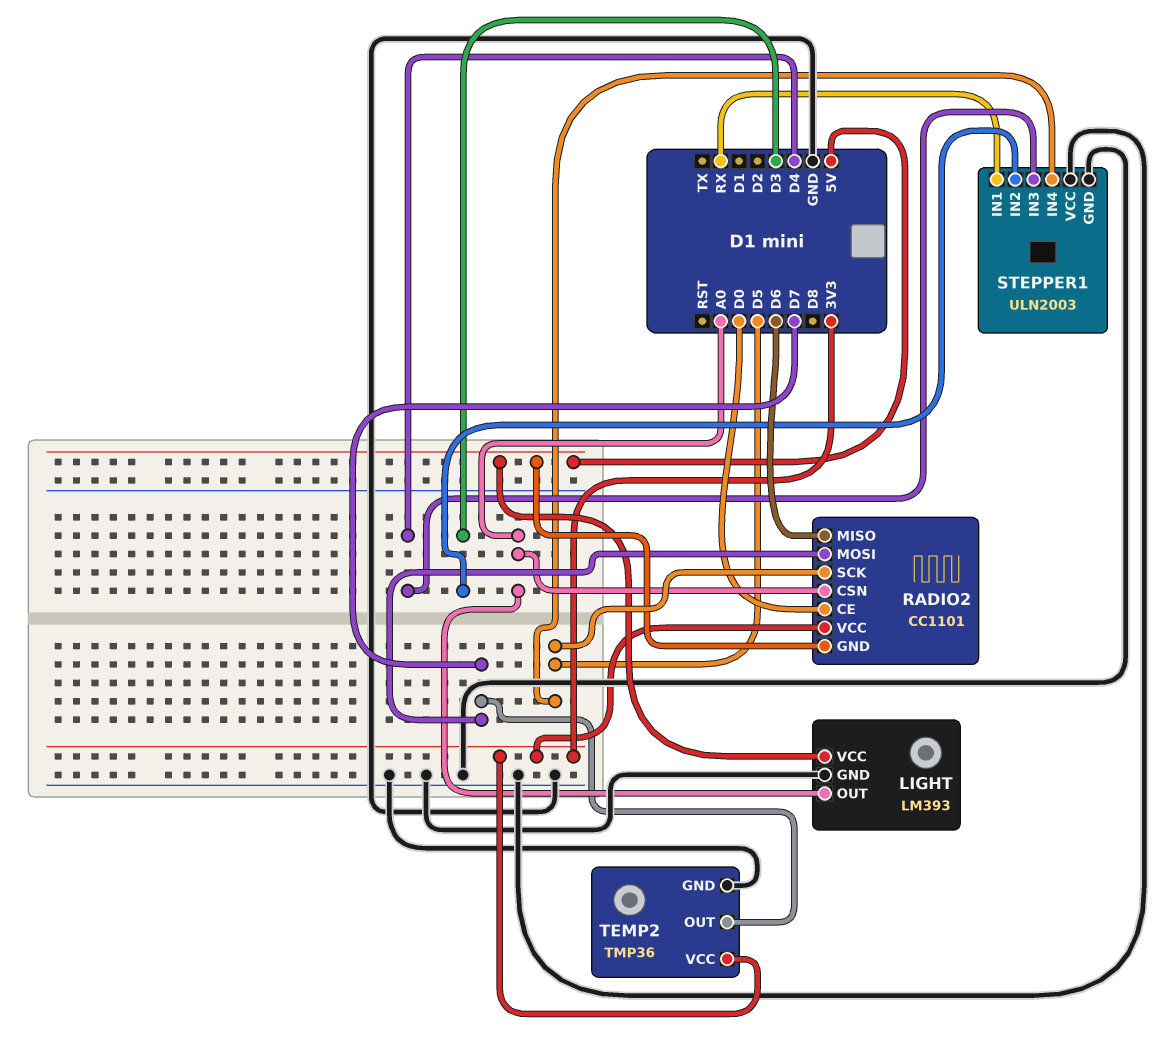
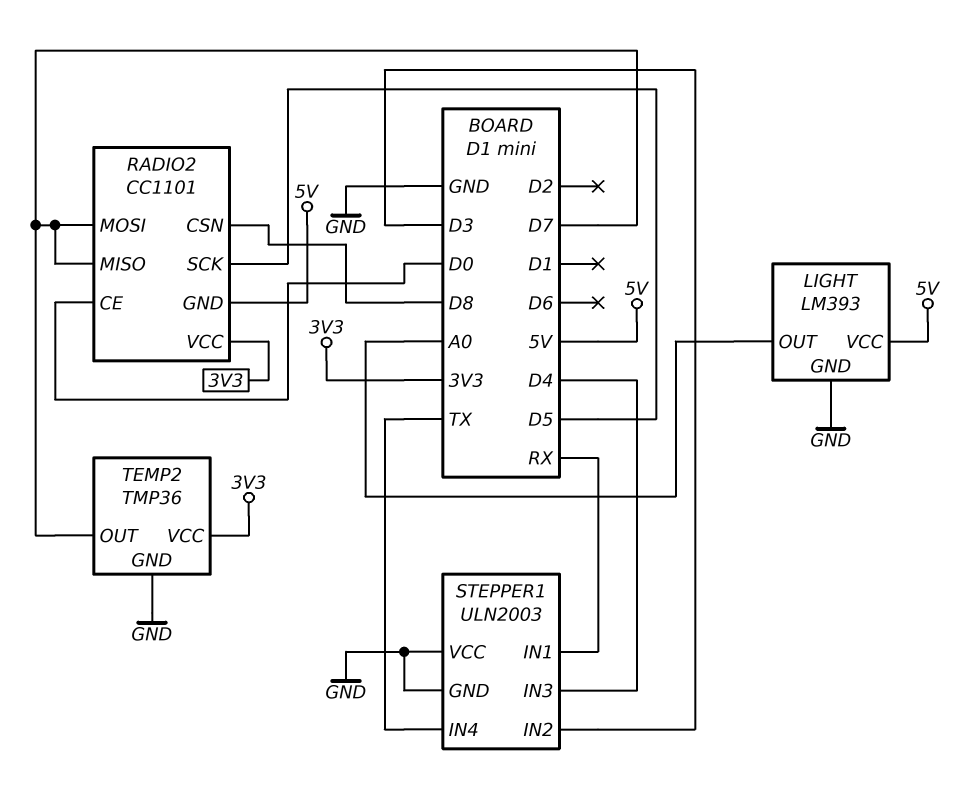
RADIO2 pin CSN: A0 -> D8
RADIO2 pin MISO: D6 -> D7
STEPPER1 pin IN4: D5 -> TX

